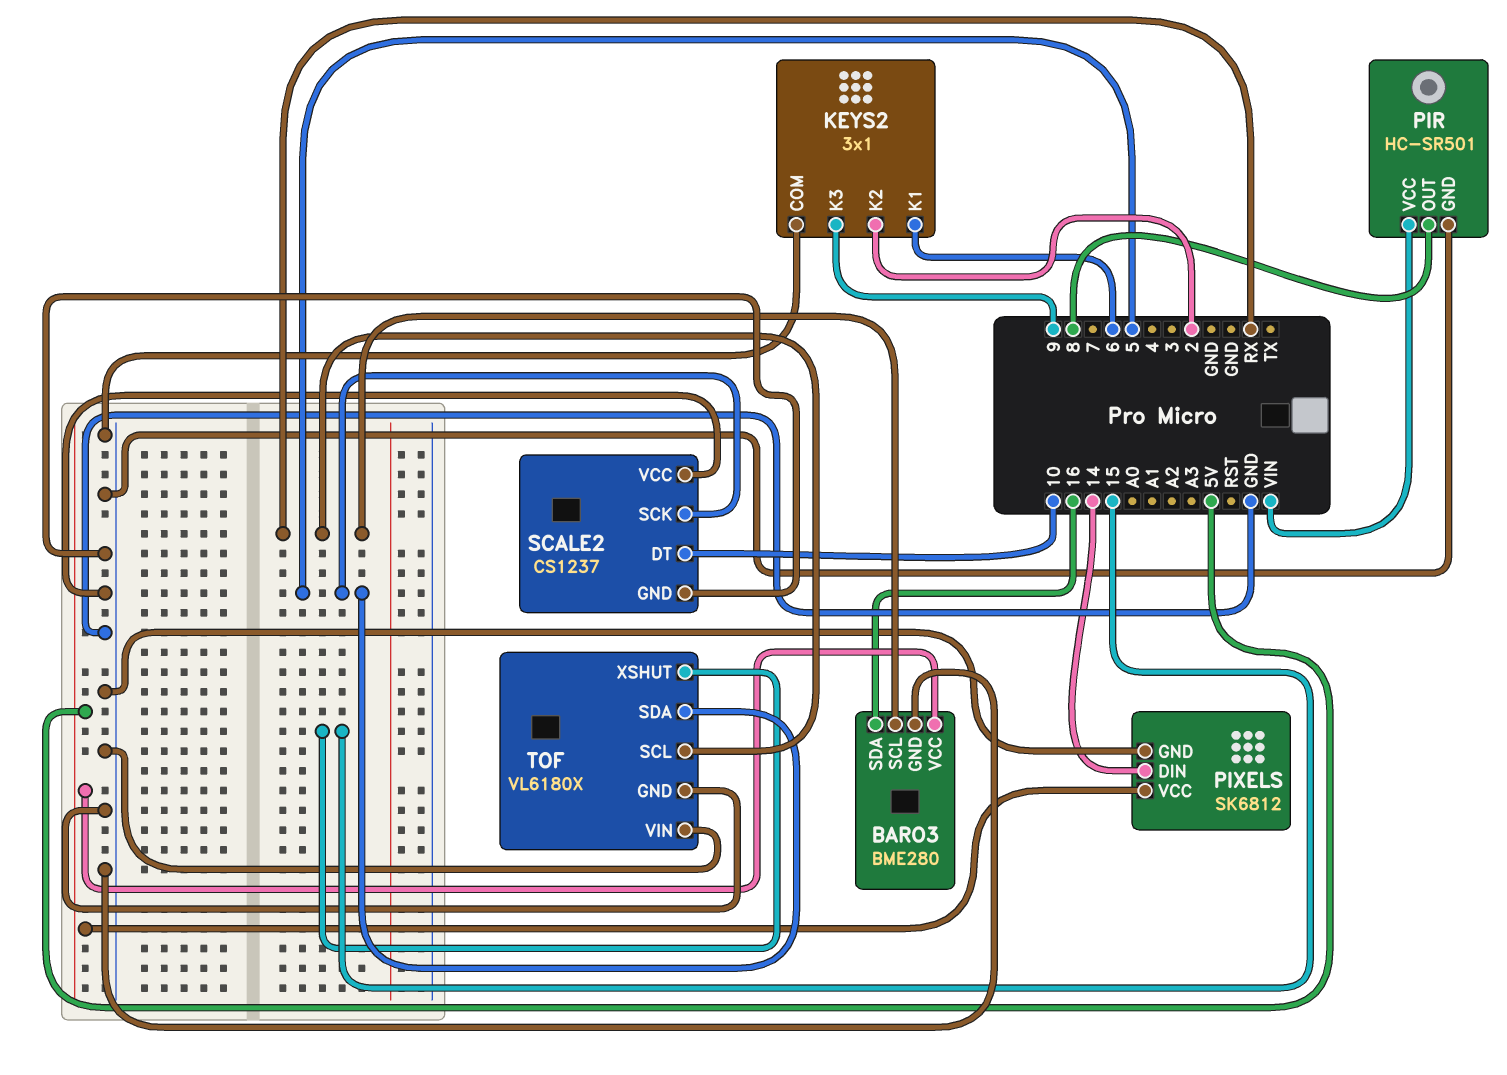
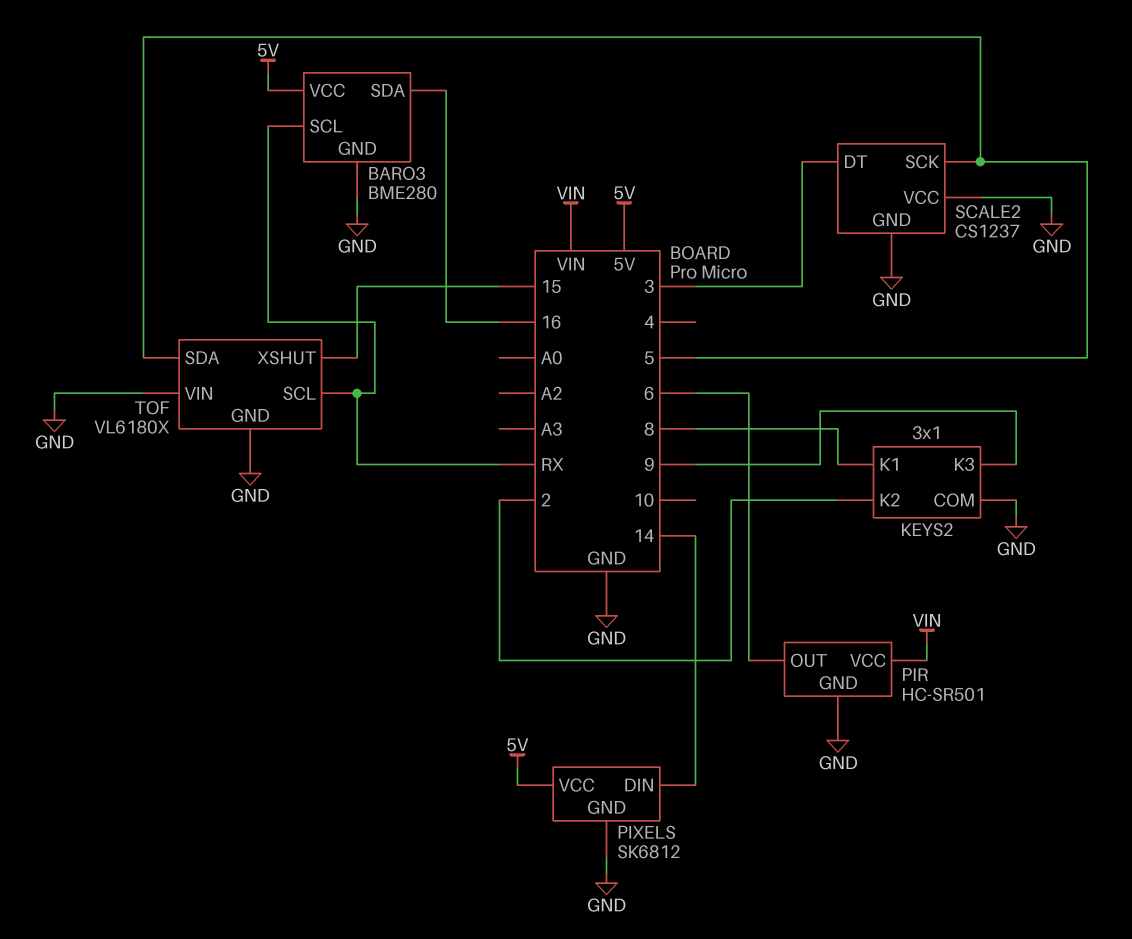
KEYS2 pin K1: 6 -> 8
PIR pin OUT: 8 -> 6
SCALE2 pin DT: 10 -> 3

